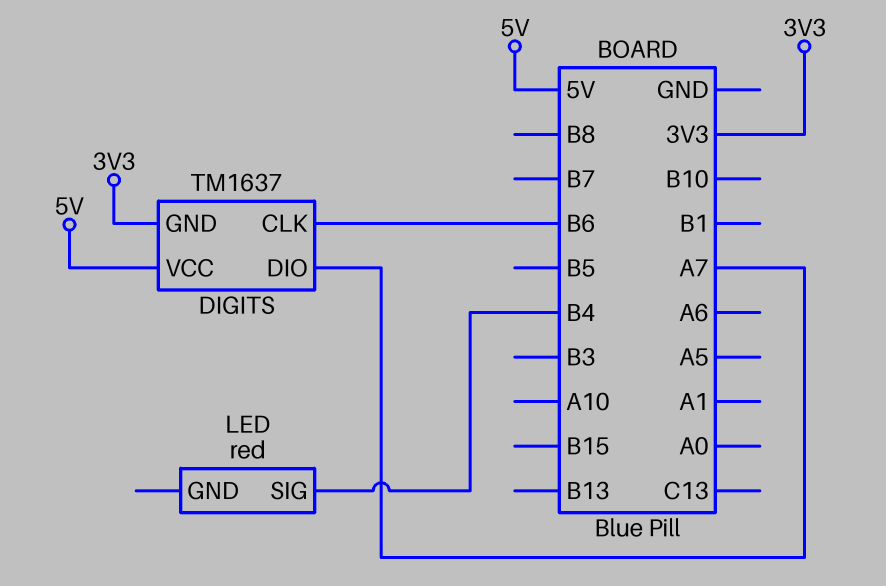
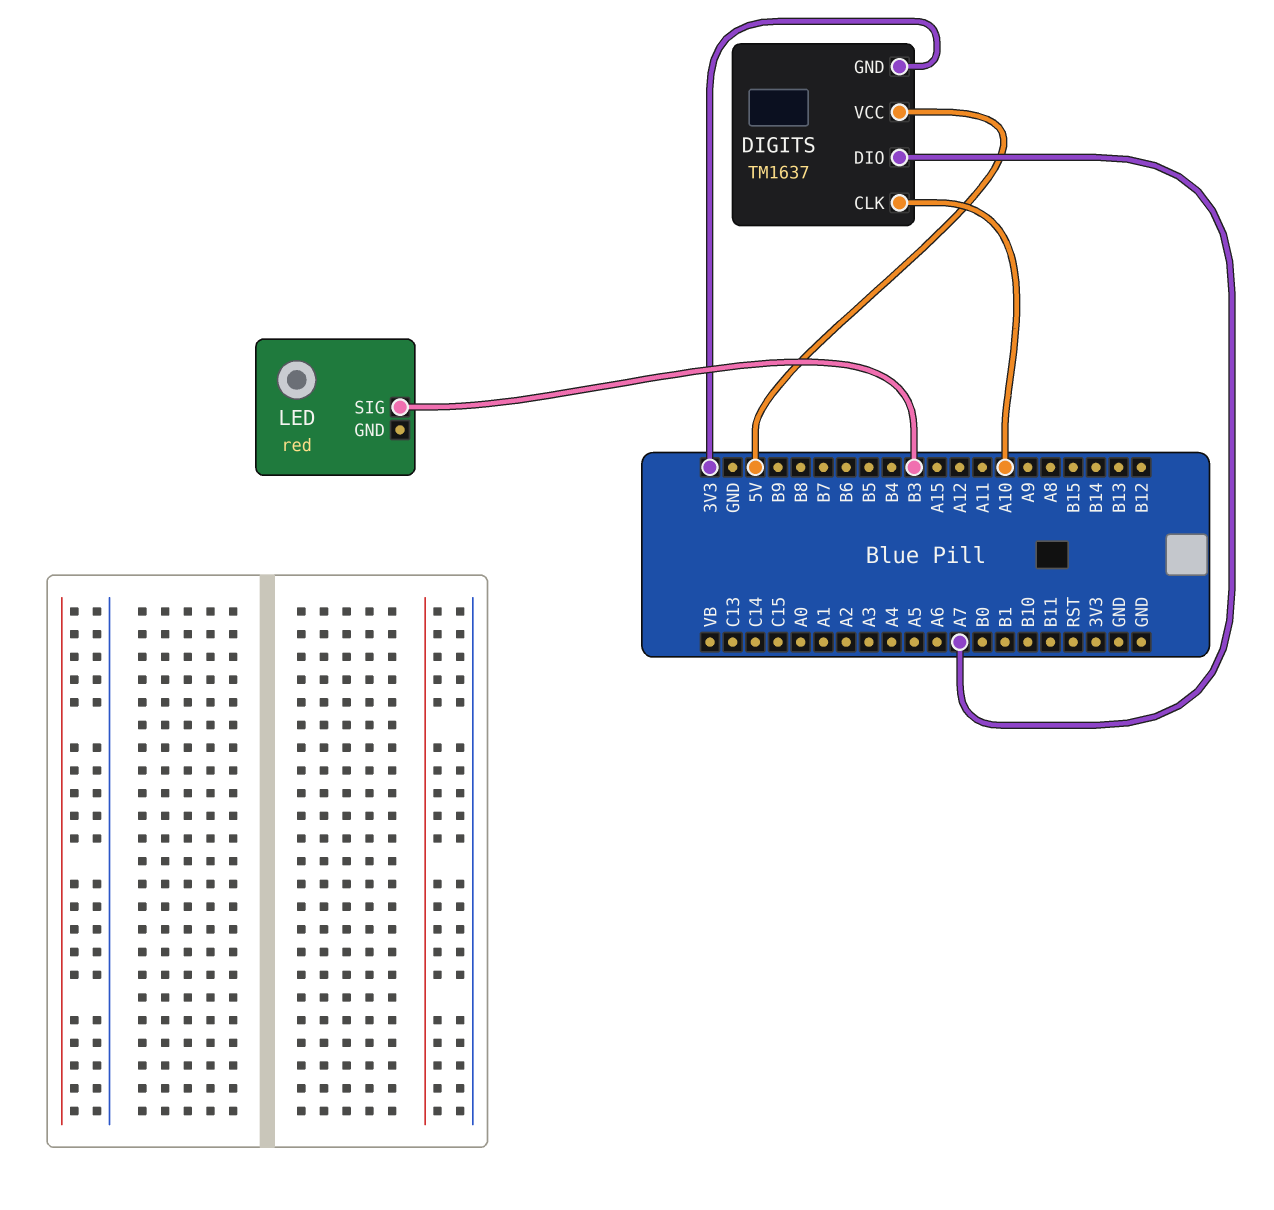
DIGITS pin CLK: B6 -> A10
LED pin SIG: B4 -> B3

